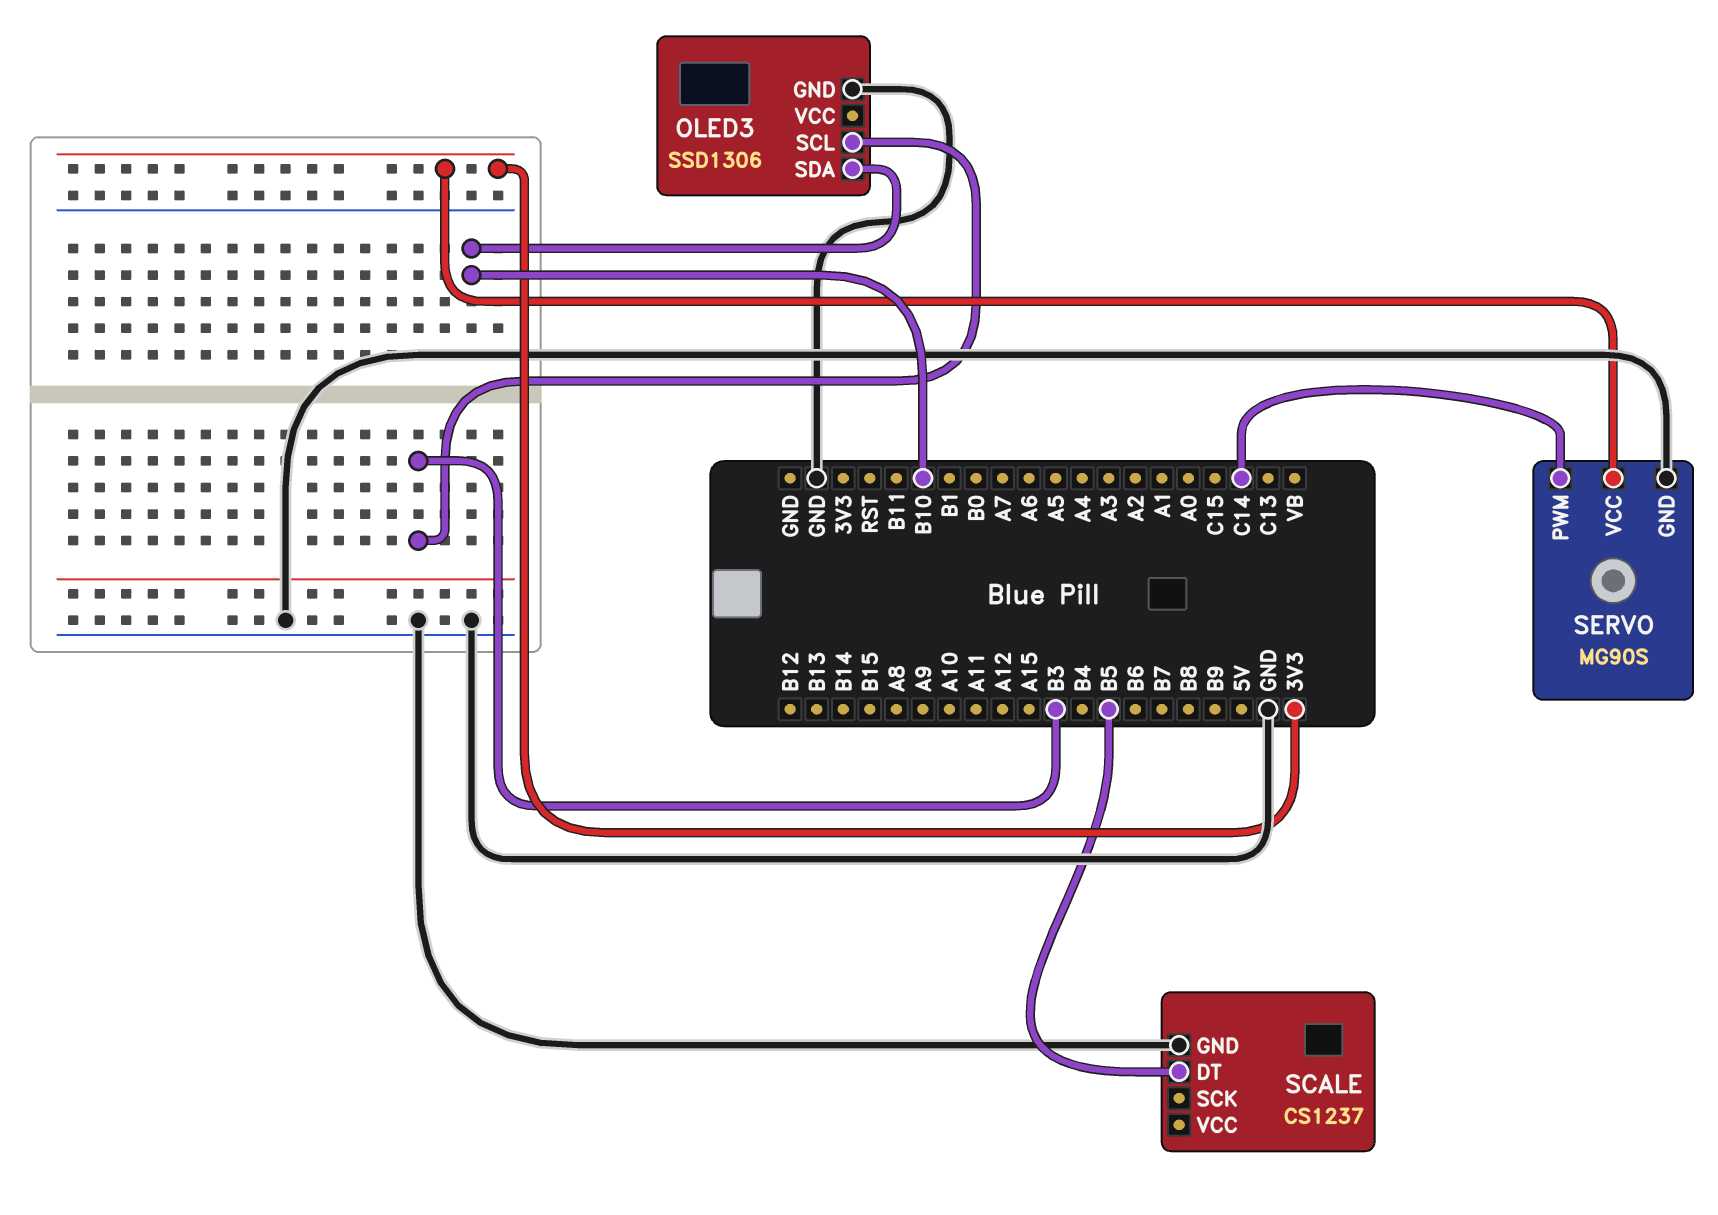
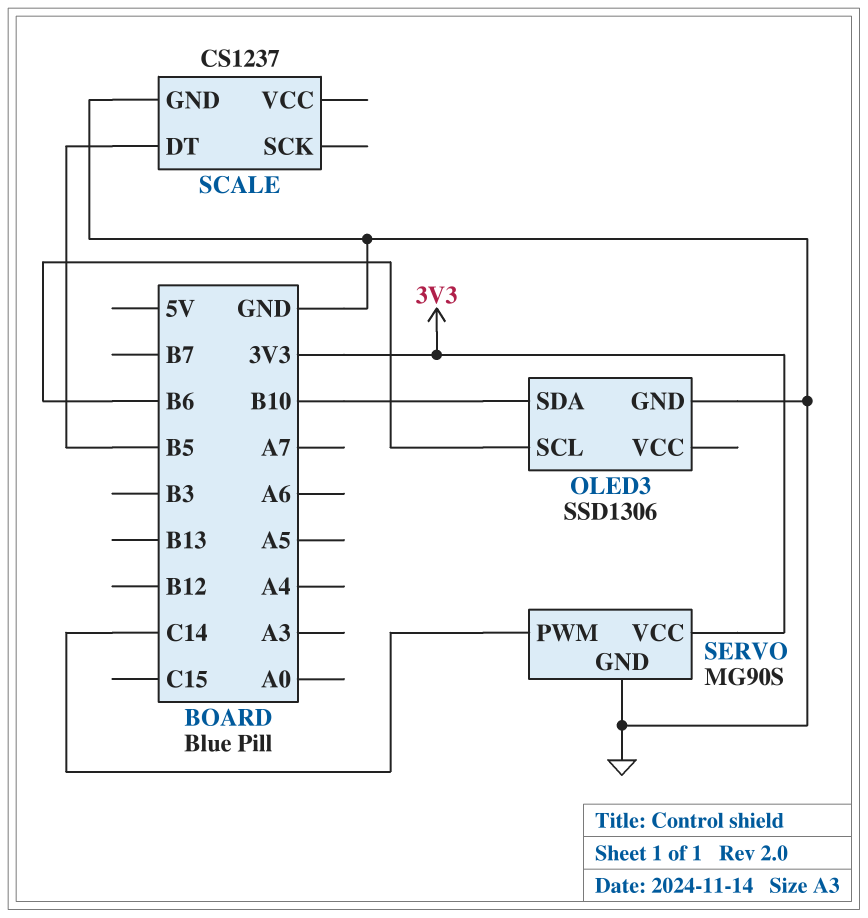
OLED3 pin SCL: B3 -> B6

